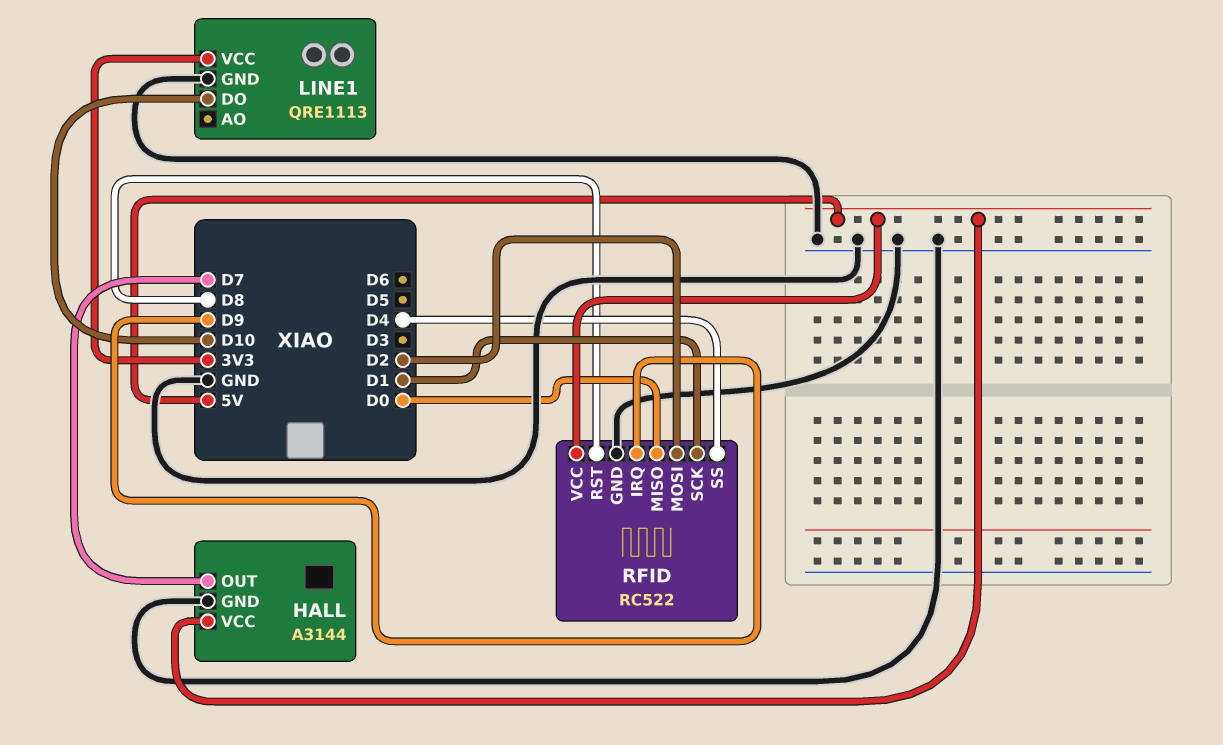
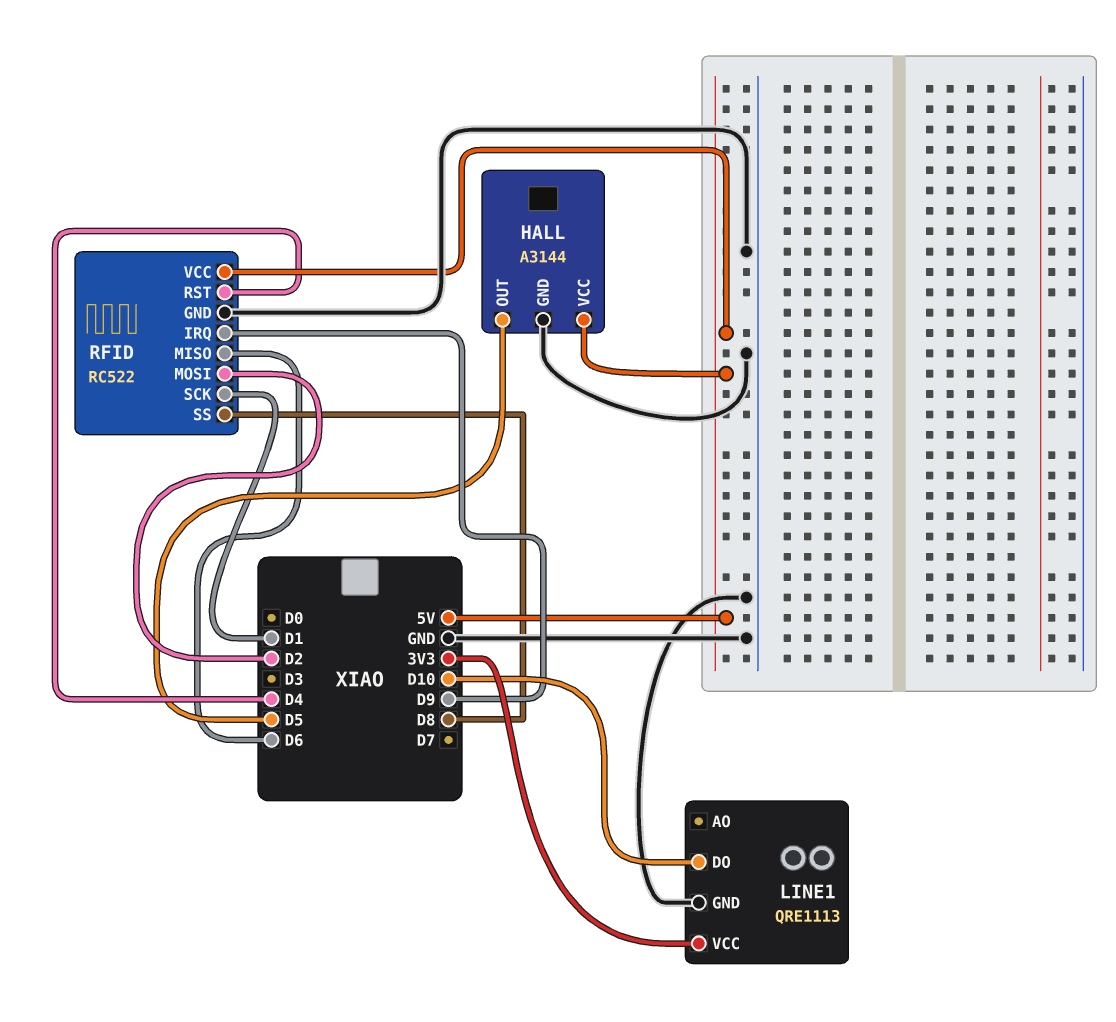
HALL pin OUT: D7 -> D5
RFID pin MISO: D0 -> D6
RFID pin RST: D8 -> D4
RFID pin SS: D4 -> D8

